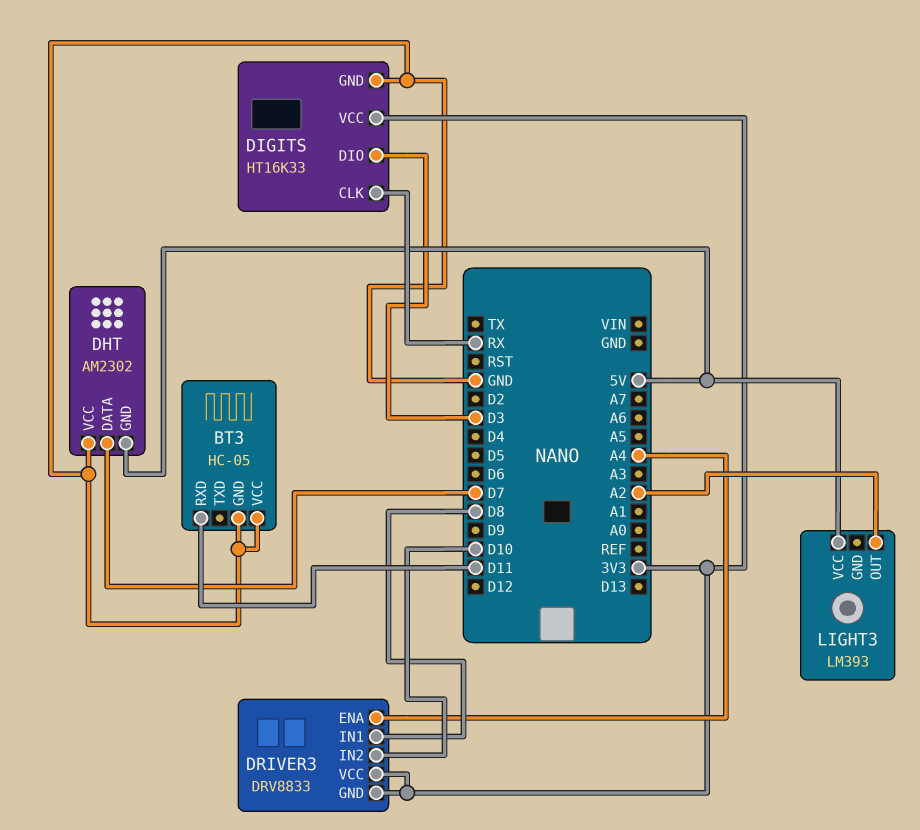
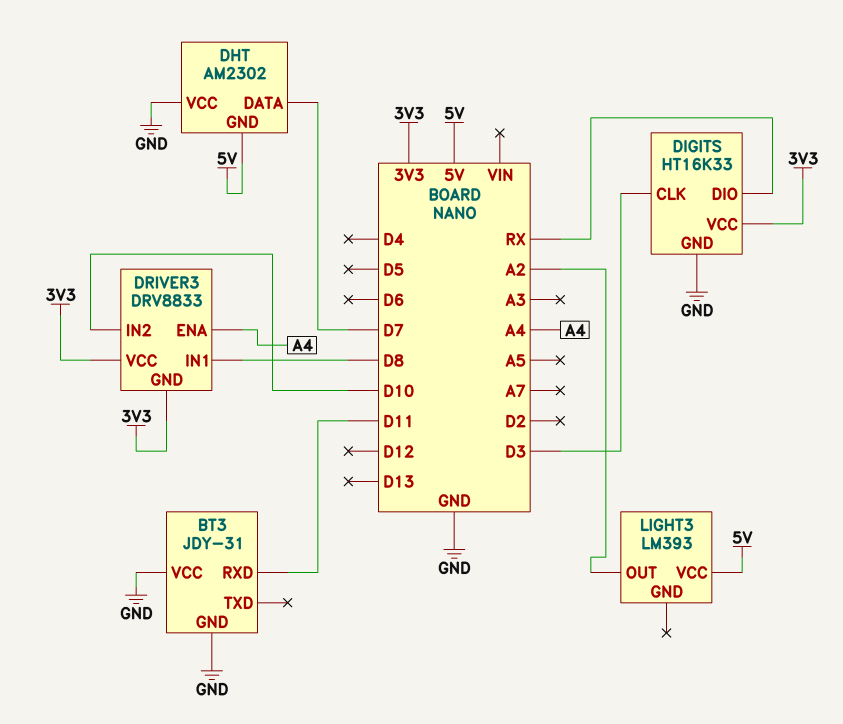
BT3: HC-05 -> JDY-31
DIGITS pin CLK: RX -> D3
DIGITS pin DIO: D3 -> RX

